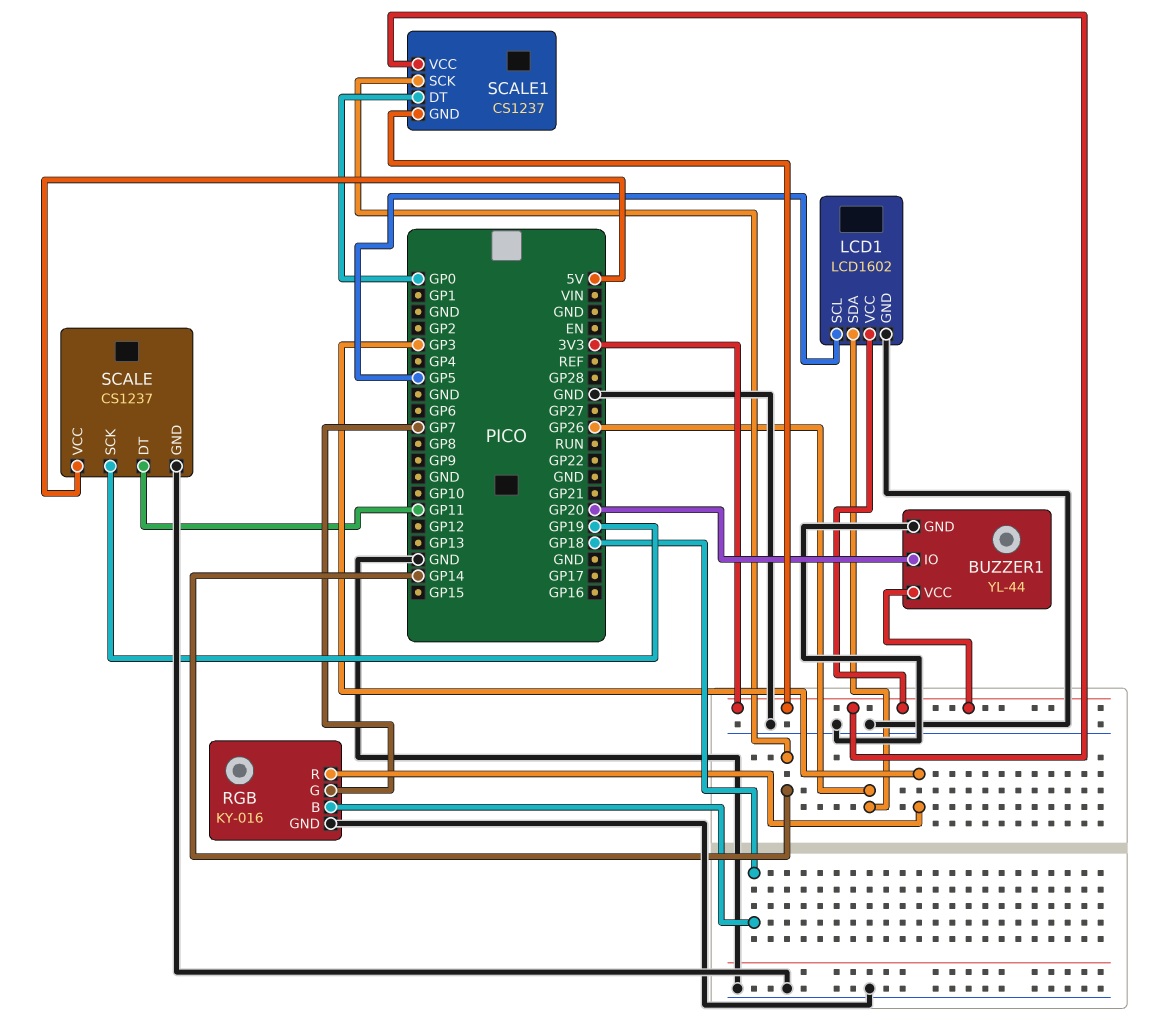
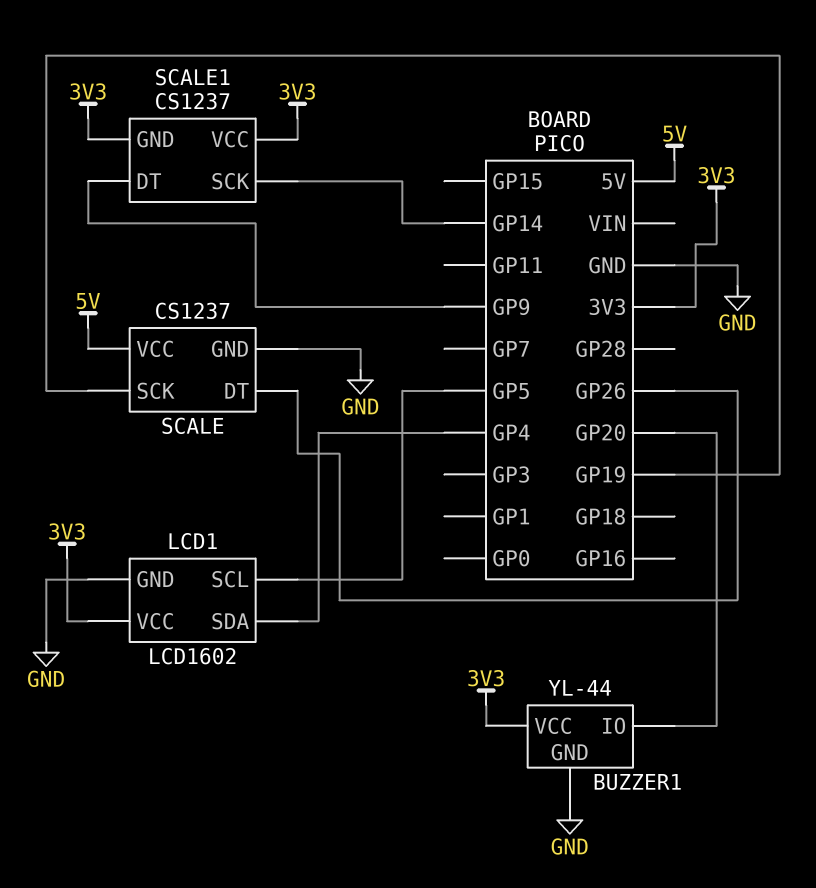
LCD1 pin SDA: GP26 -> GP4
RGB: KY-016 -> none
RGB pin B: GP18 -> none
RGB pin G: GP7 -> none
RGB pin GND: GND -> none
RGB pin R: GP3 -> none
SCALE pin DT: GP11 -> GP26
SCALE1 pin DT: GP0 -> GP9

